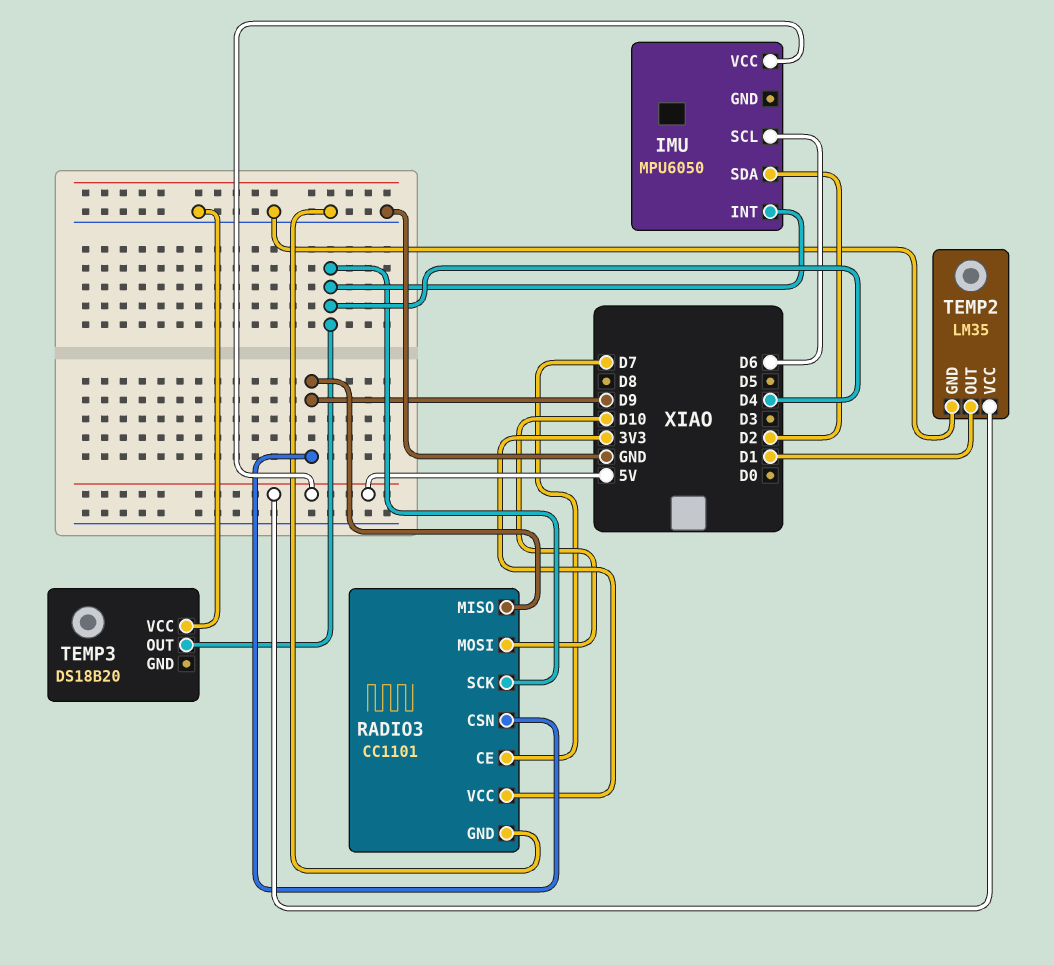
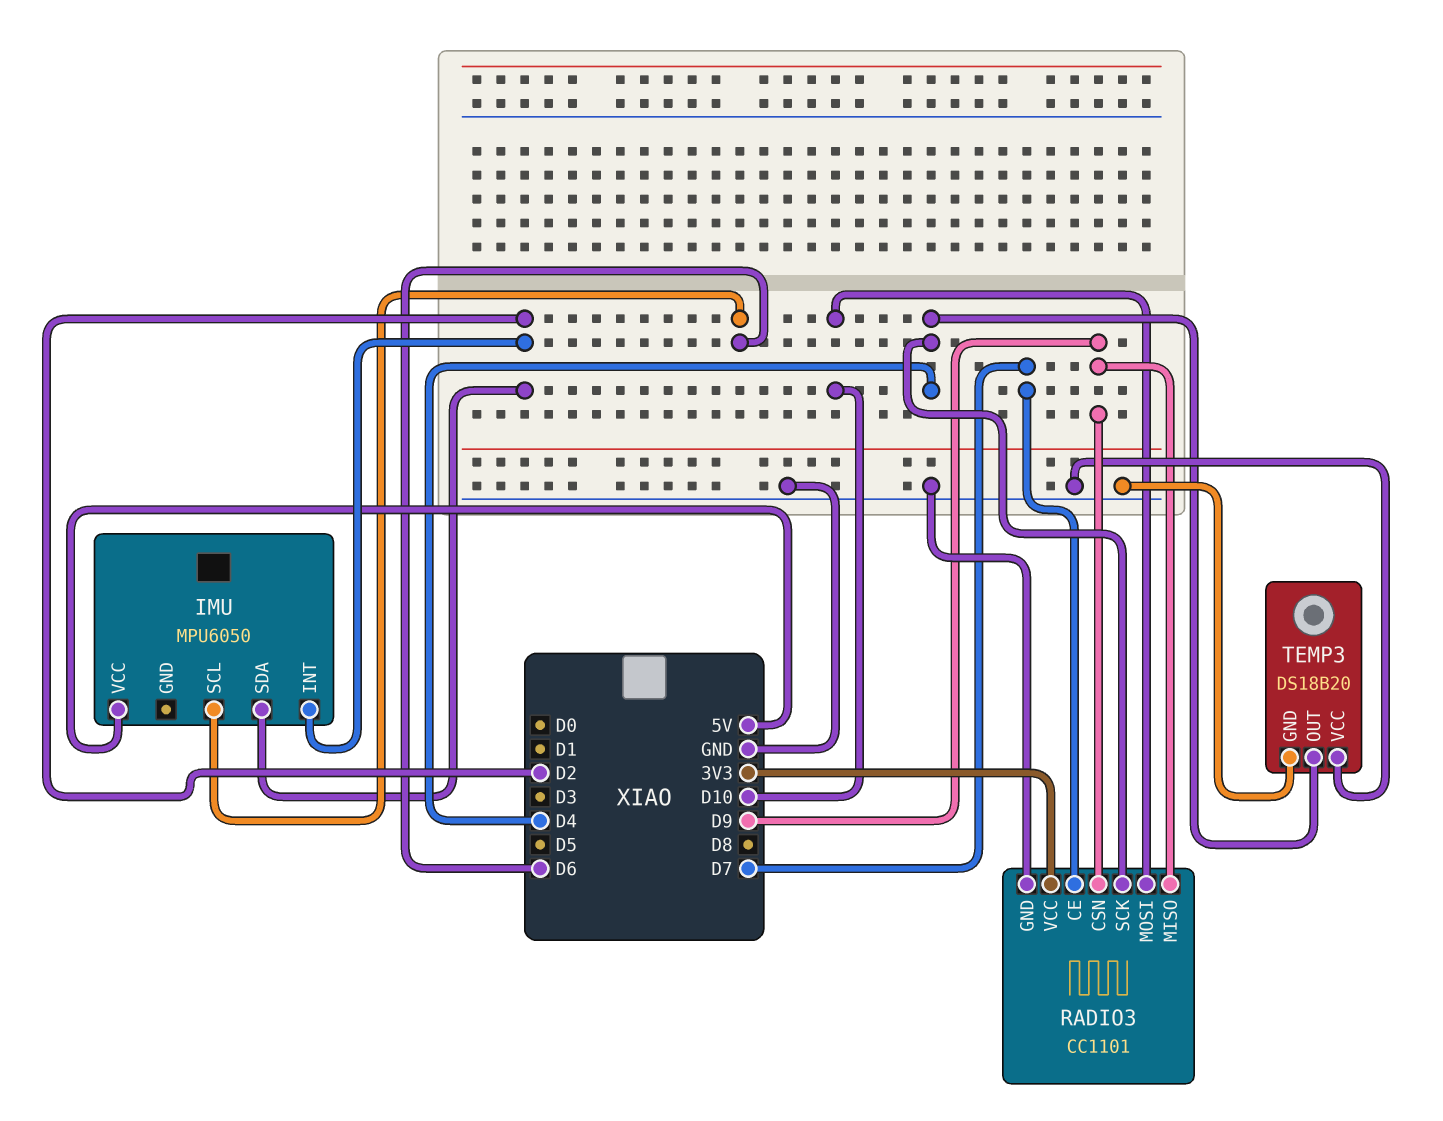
IMU pin INT: D4 -> D2
TEMP2: LM35 -> none
TEMP2 pin GND: GND -> none
TEMP2 pin OUT: D1 -> none
TEMP2 pin VCC: 5V -> none
TEMP3 pin GND: none -> GND

